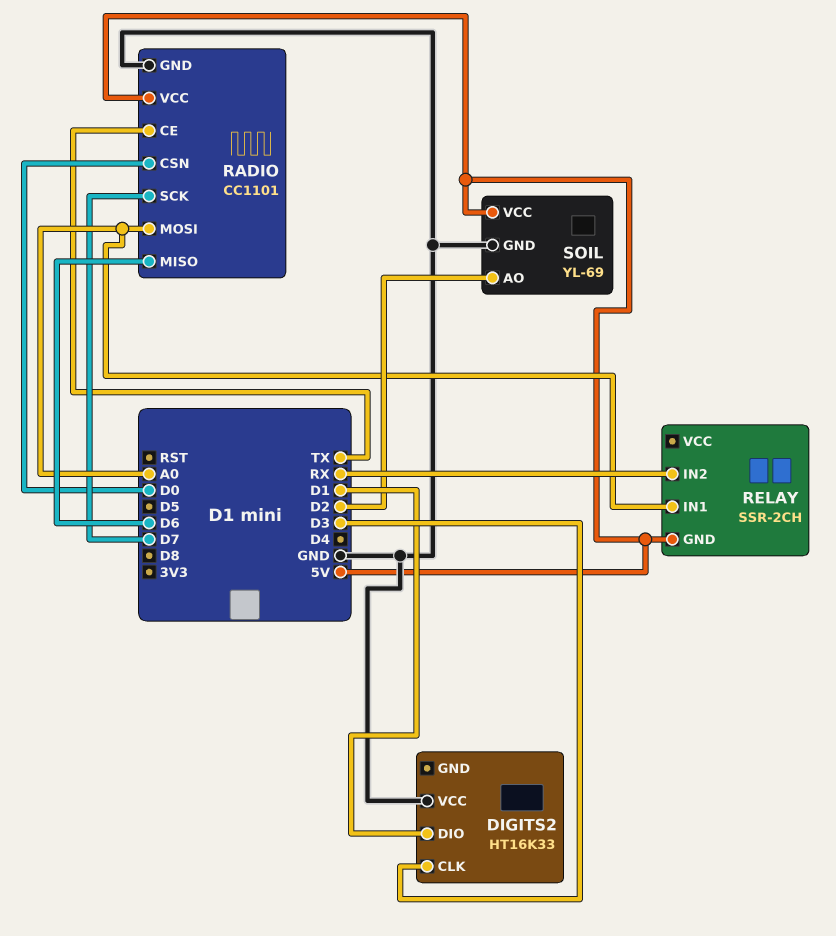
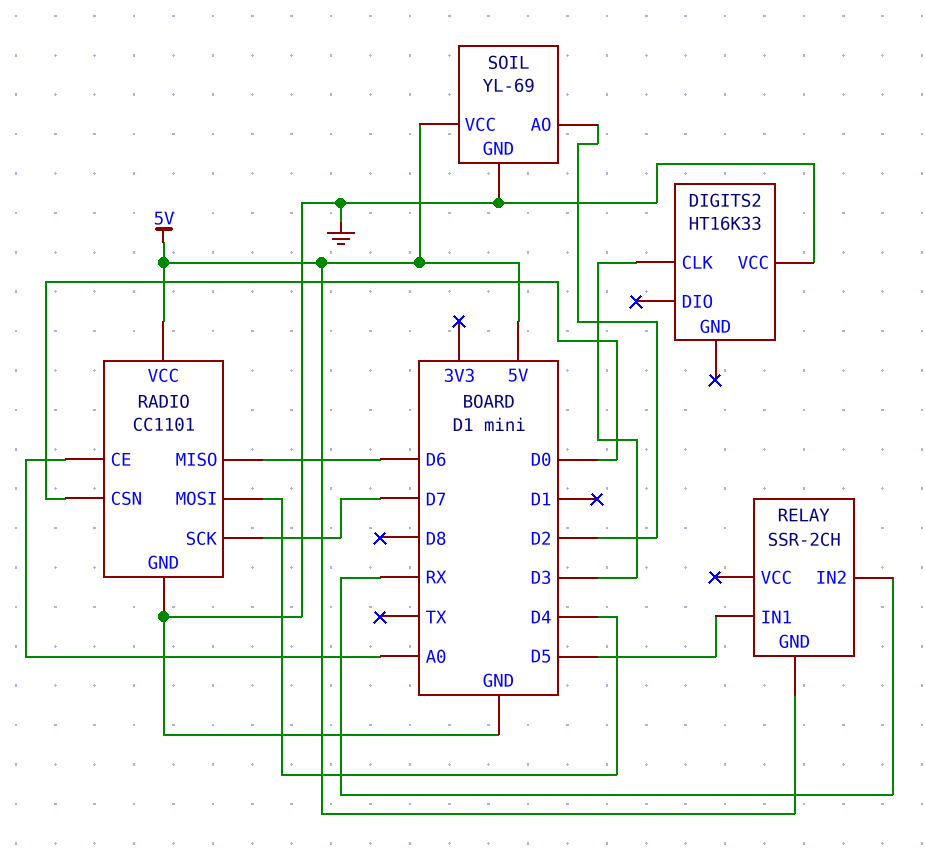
DIGITS2 pin DIO: D1 -> none
RADIO pin CE: TX -> A0
RADIO pin MOSI: A0 -> D4
RELAY pin IN1: A0 -> D5

